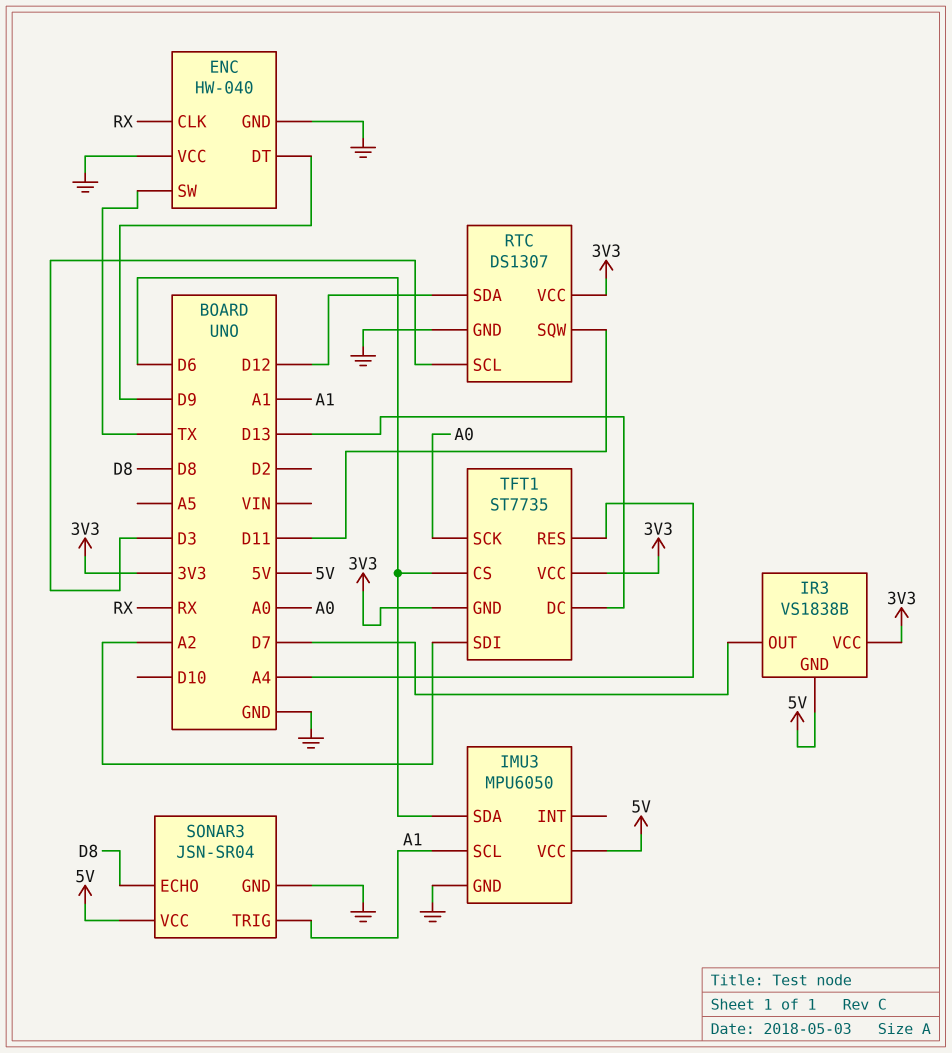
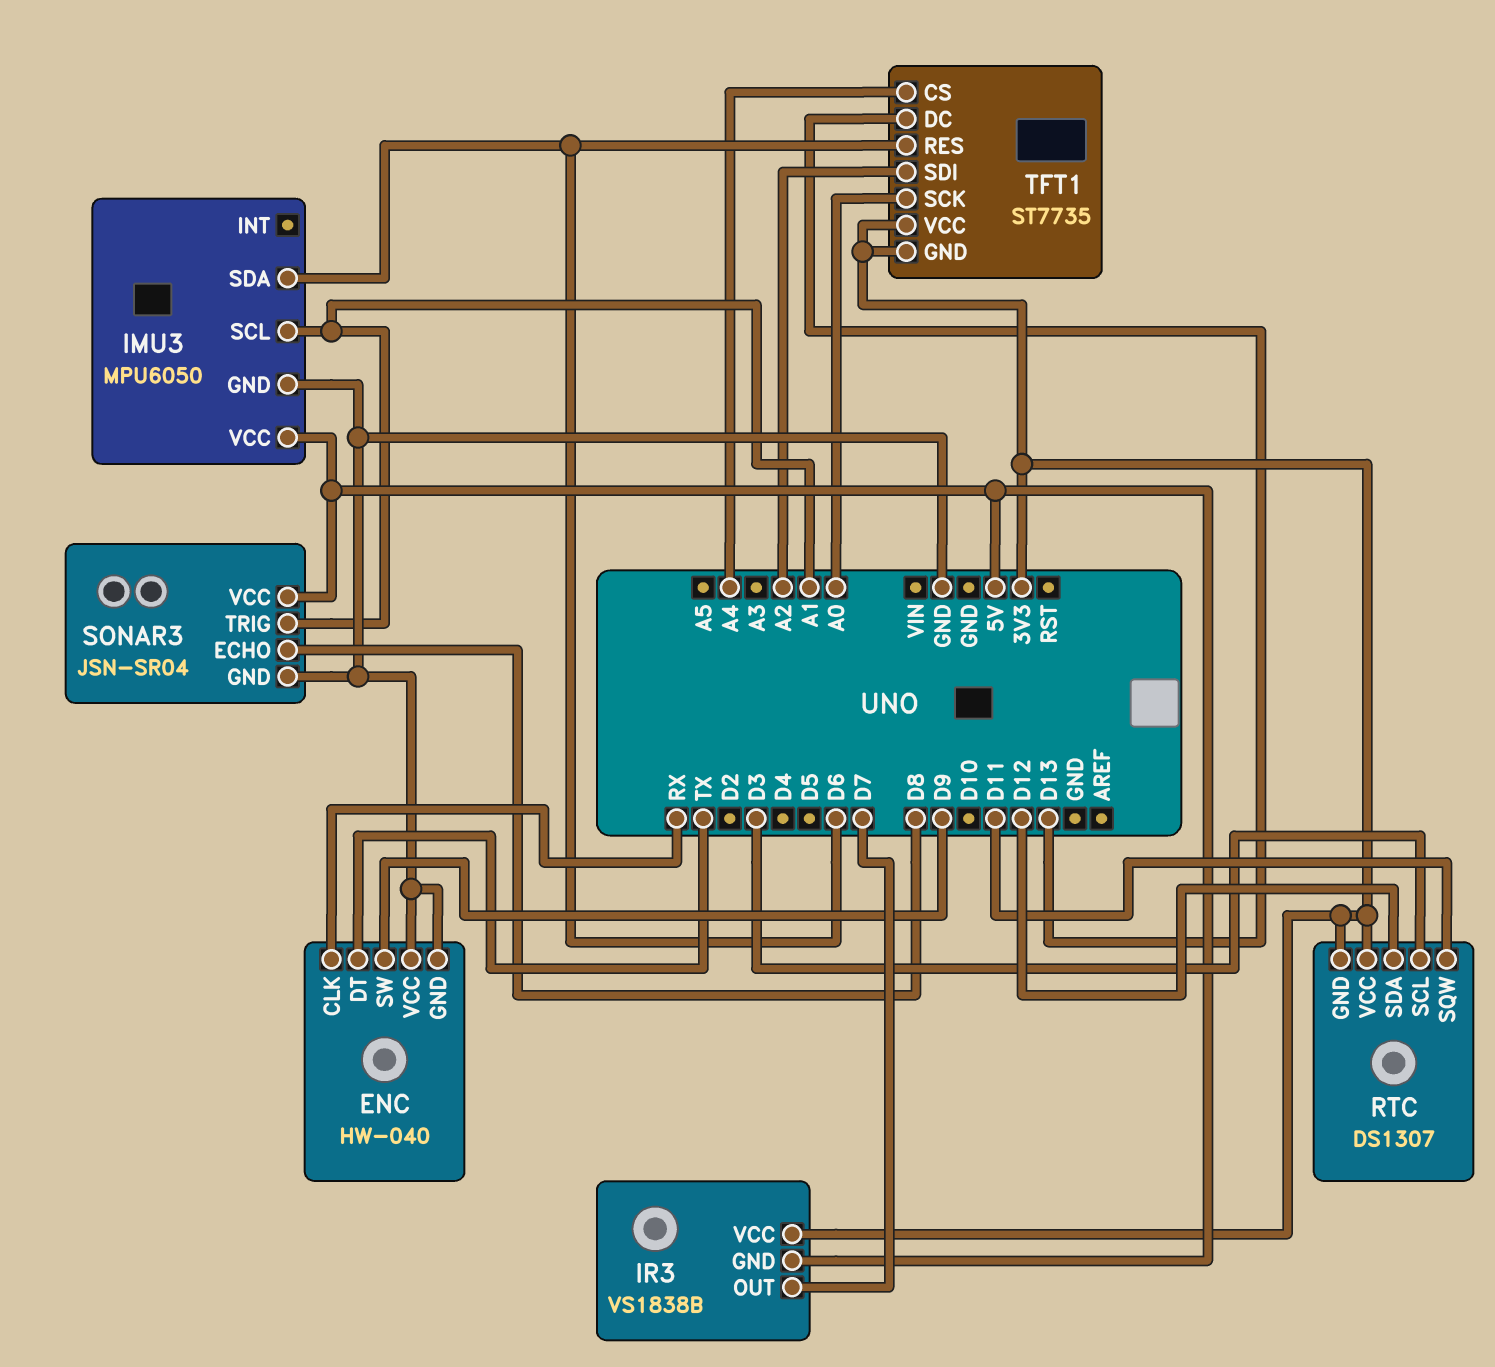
ENC pin DT: D9 -> TX
ENC pin SW: TX -> D9
RTC pin GND: GND -> 3V3
TFT1 pin CS: D6 -> A4
TFT1 pin RES: A4 -> D6

